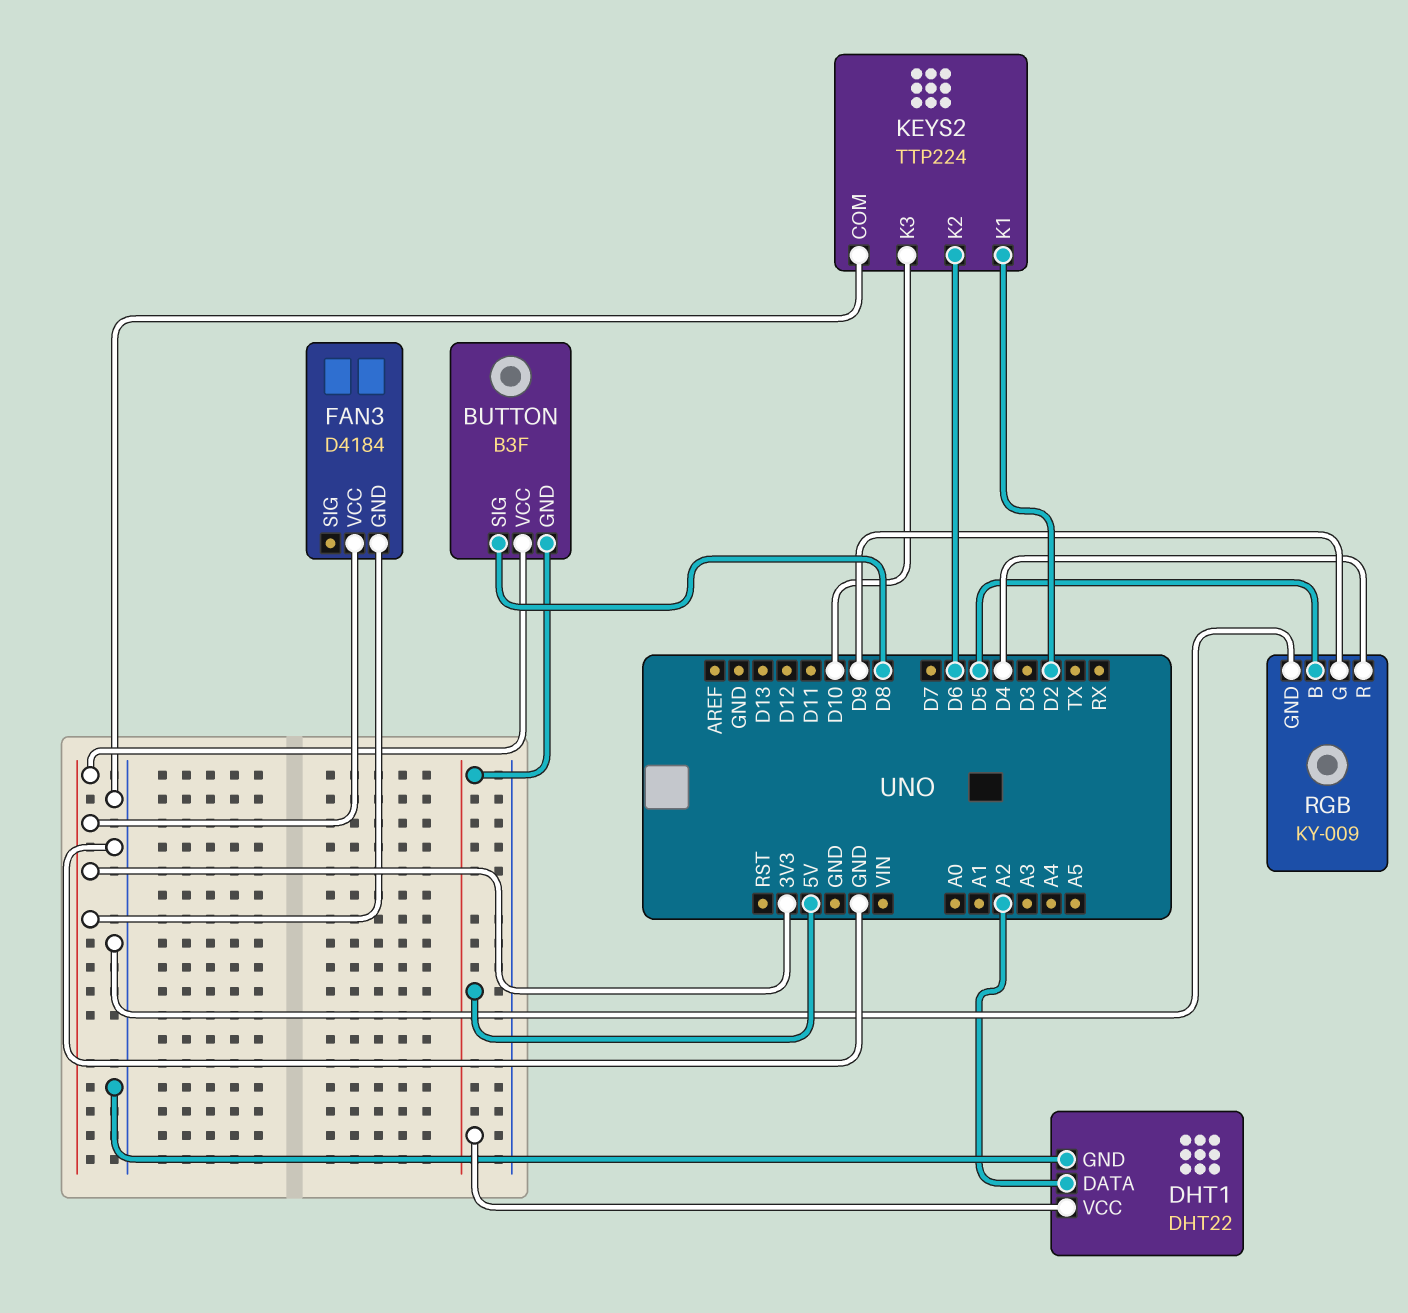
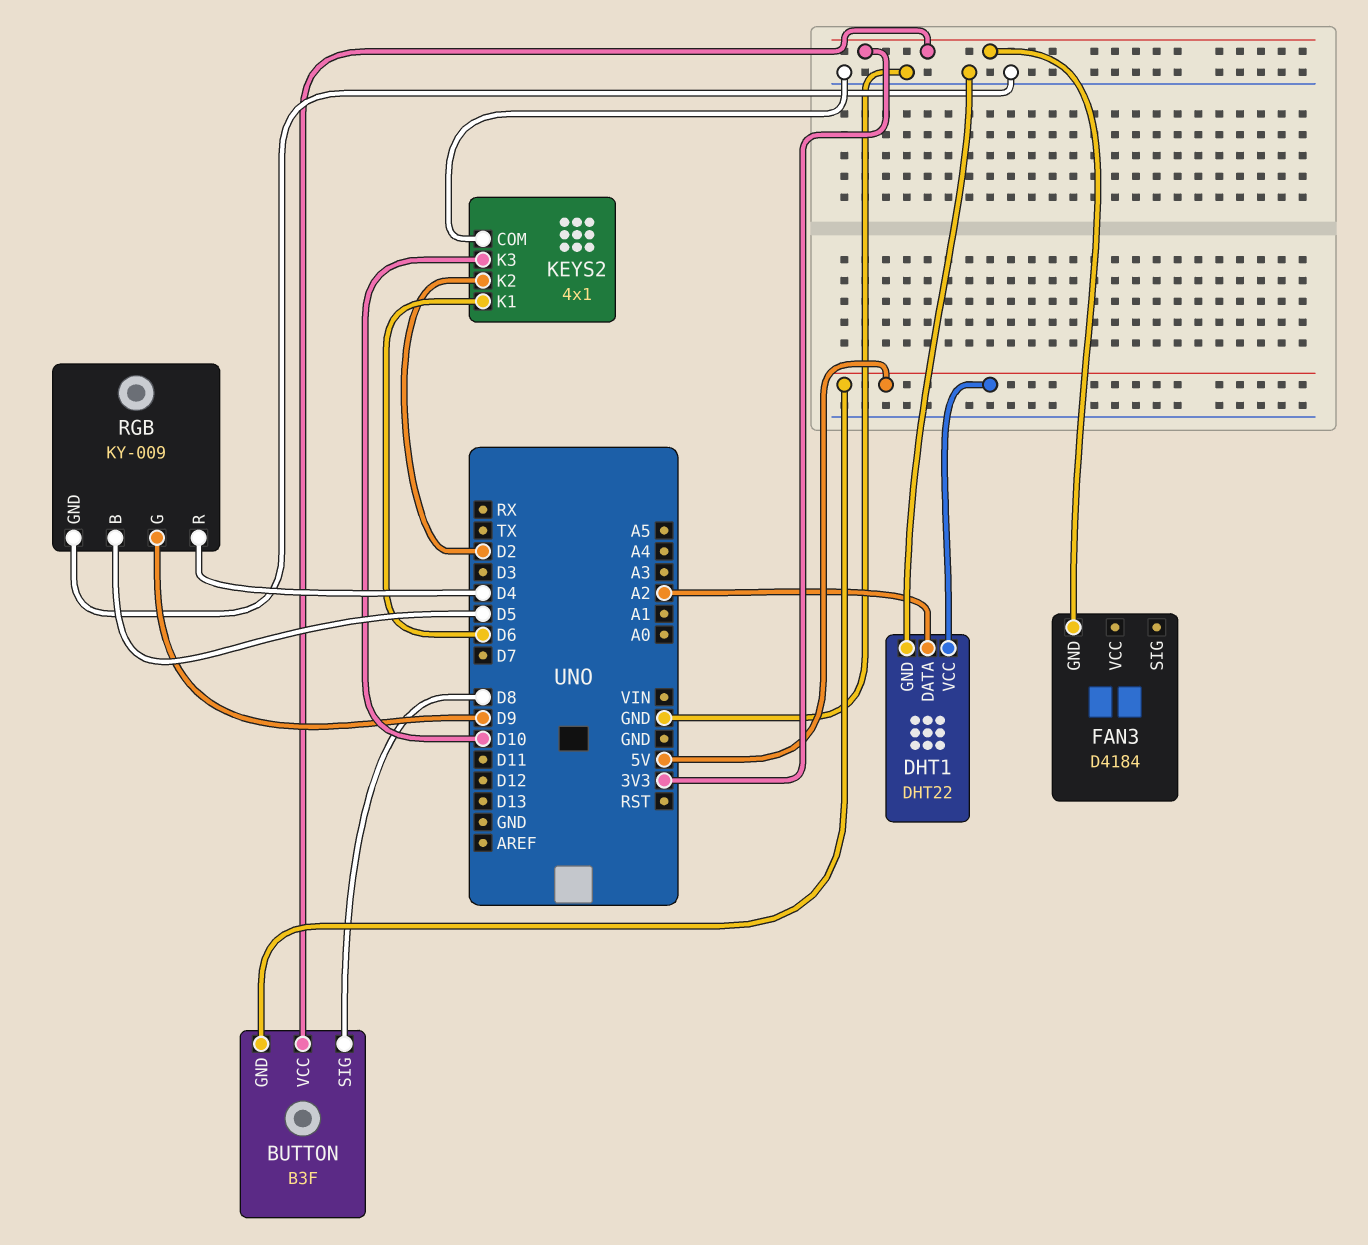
FAN3 pin VCC: 3V3 -> none
KEYS2: TTP224 -> 4x1
KEYS2 pin K1: D2 -> D6
KEYS2 pin K2: D6 -> D2

